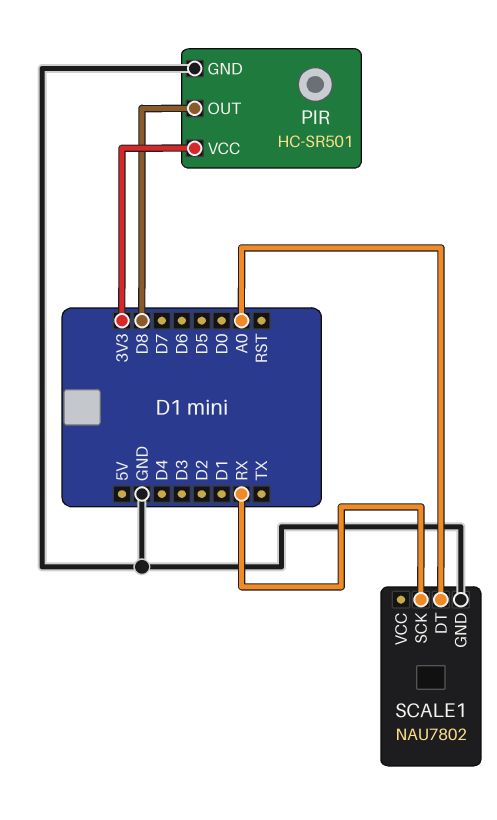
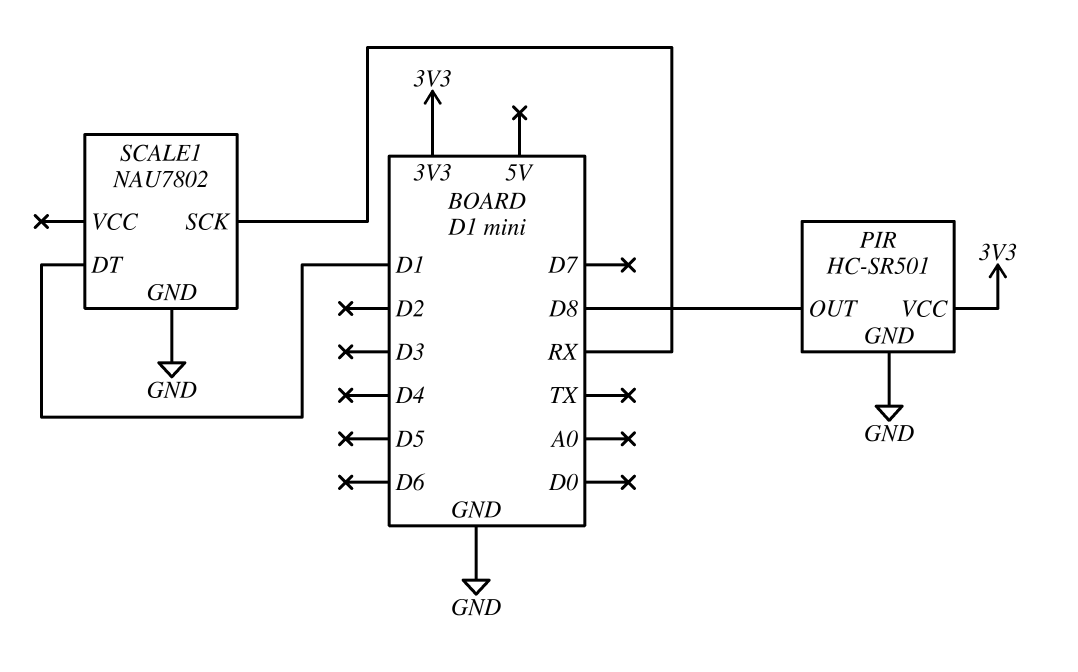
SCALE1 pin DT: A0 -> D1

